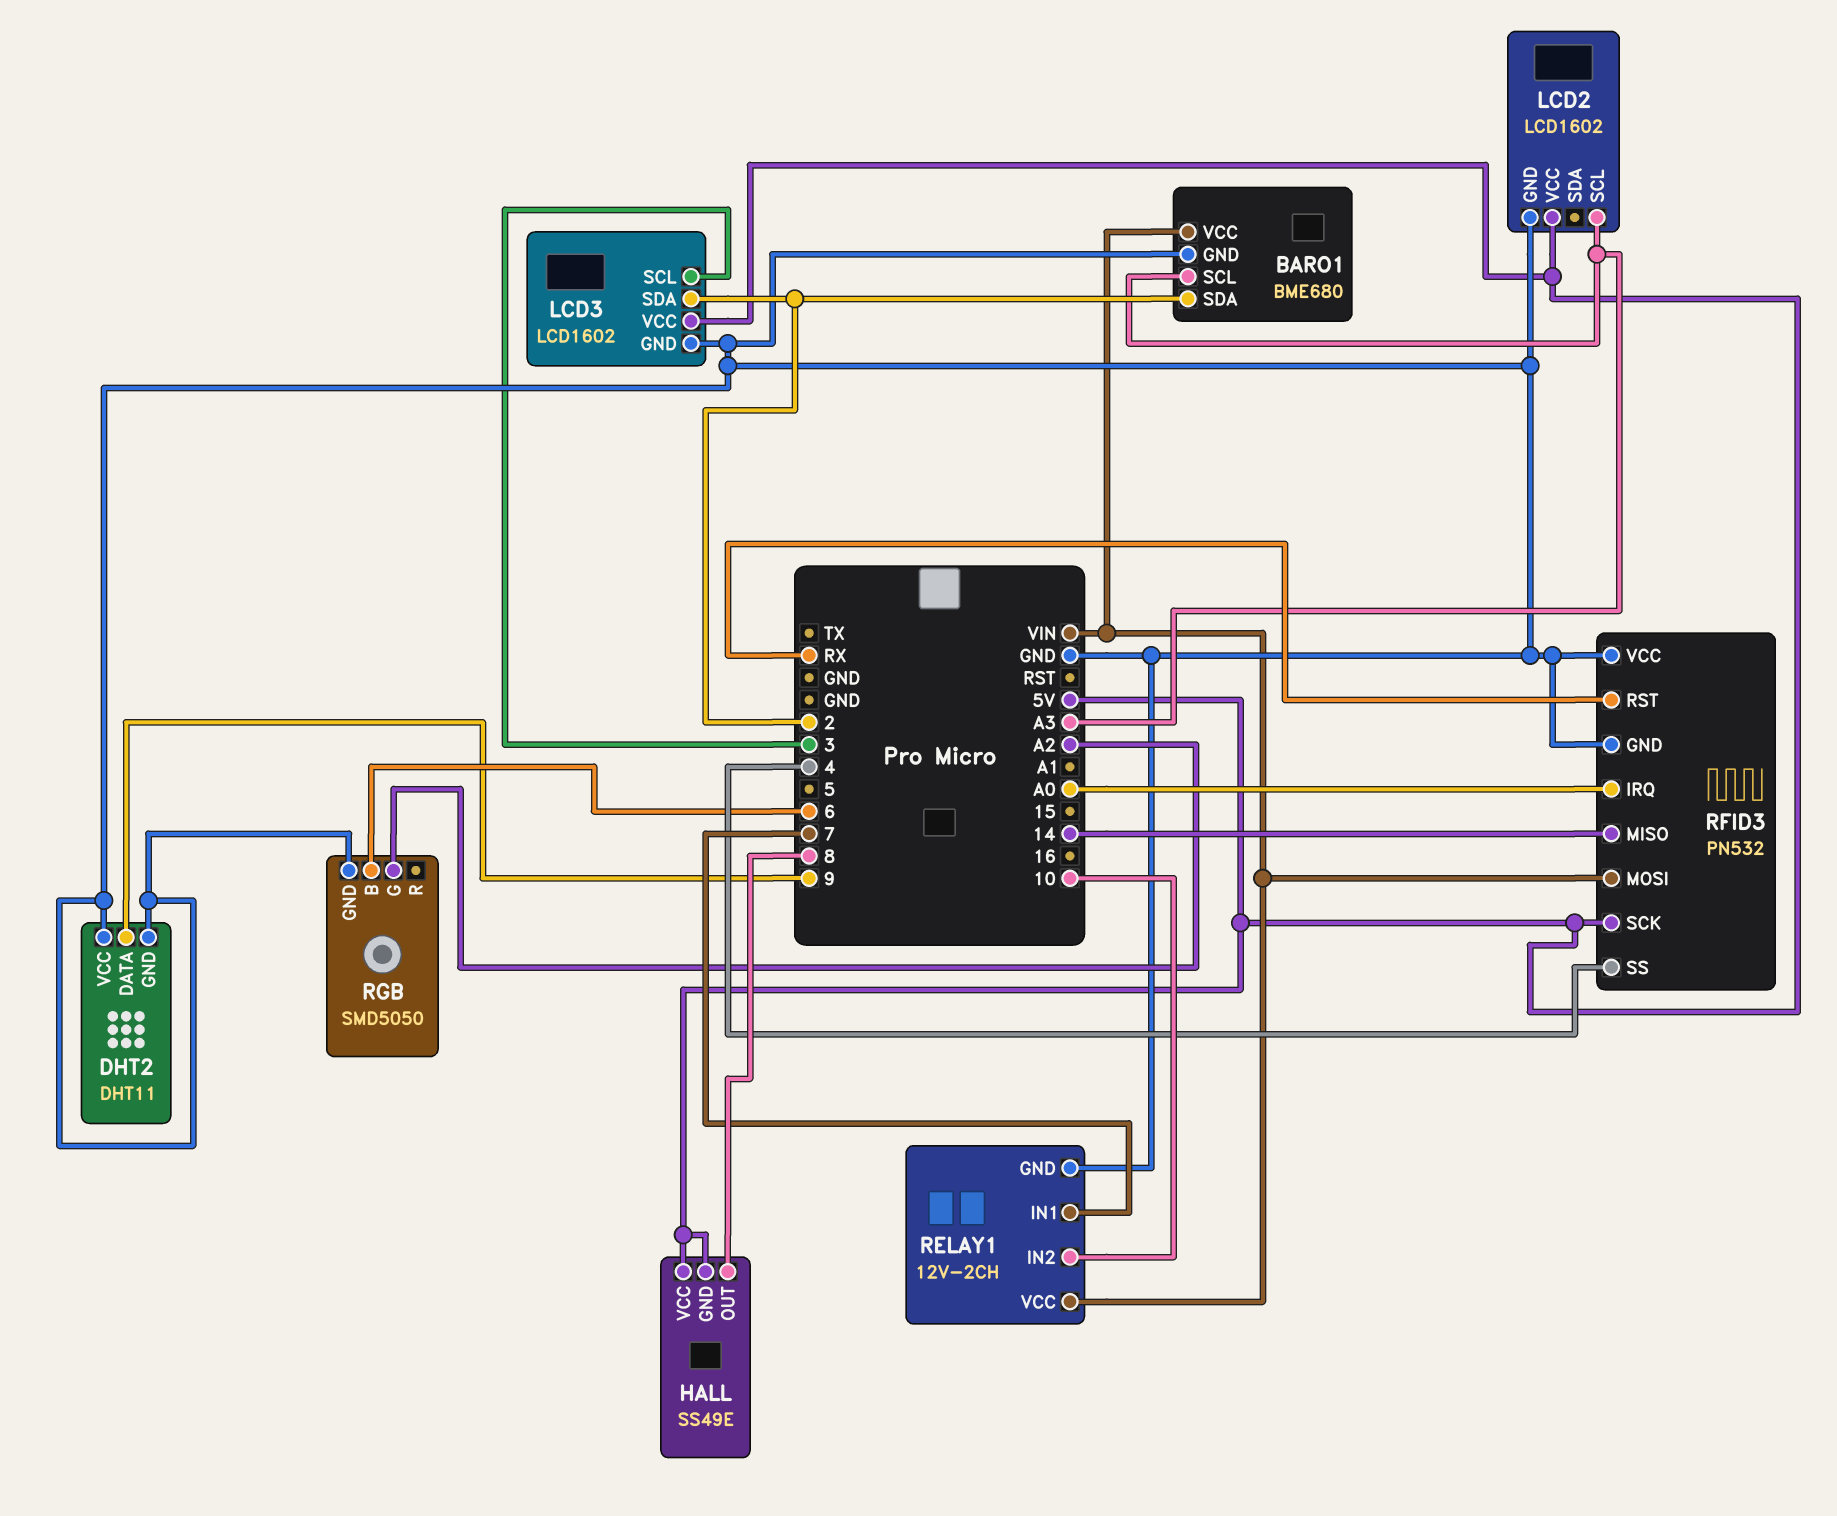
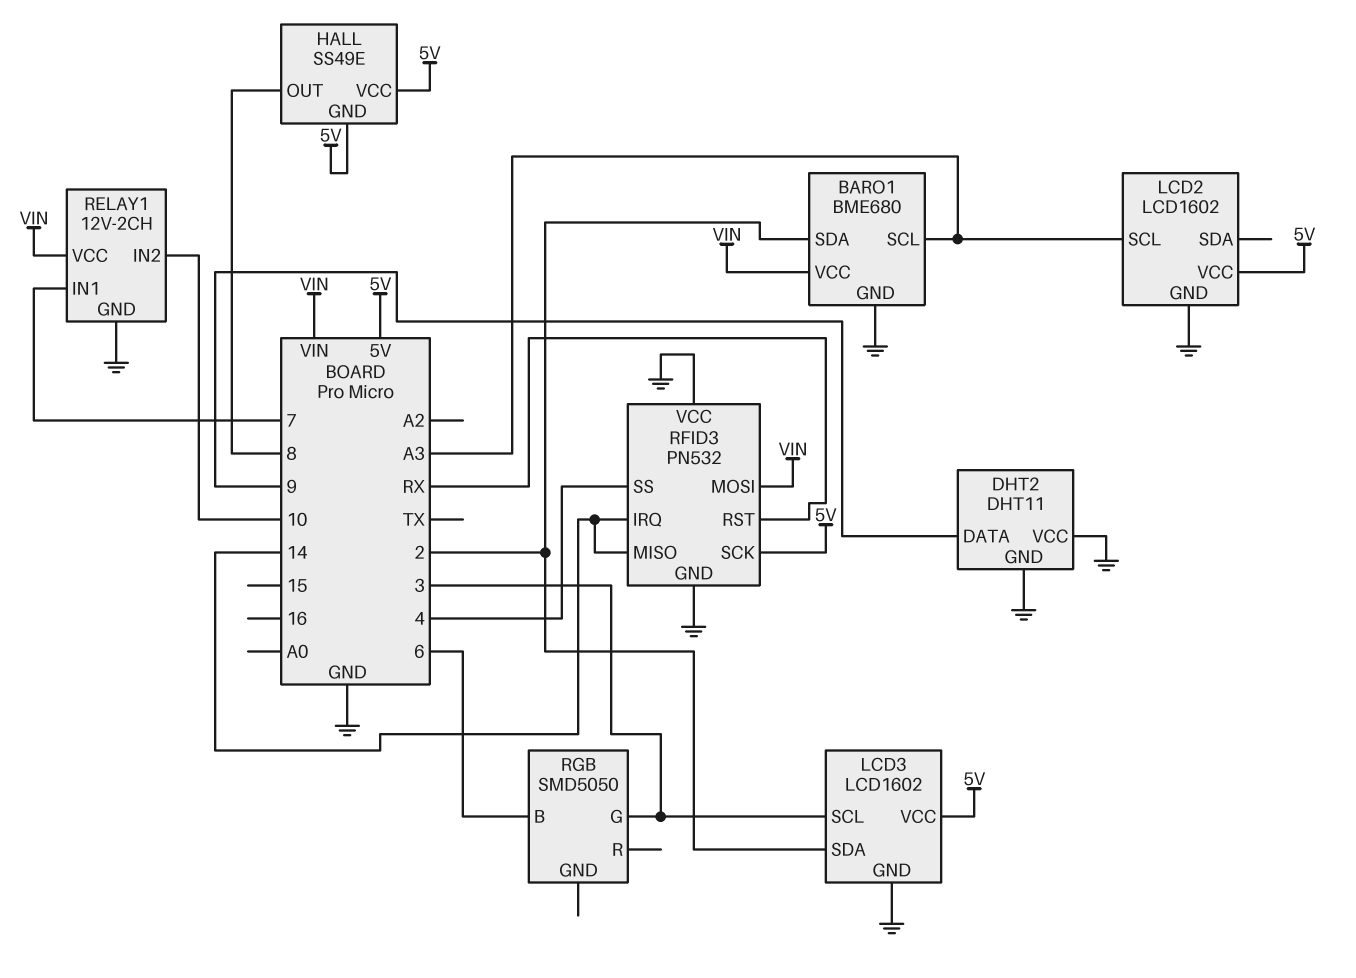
RFID3 pin IRQ: A0 -> 14
RGB pin G: A2 -> 3
RGB pin GND: GND -> none

